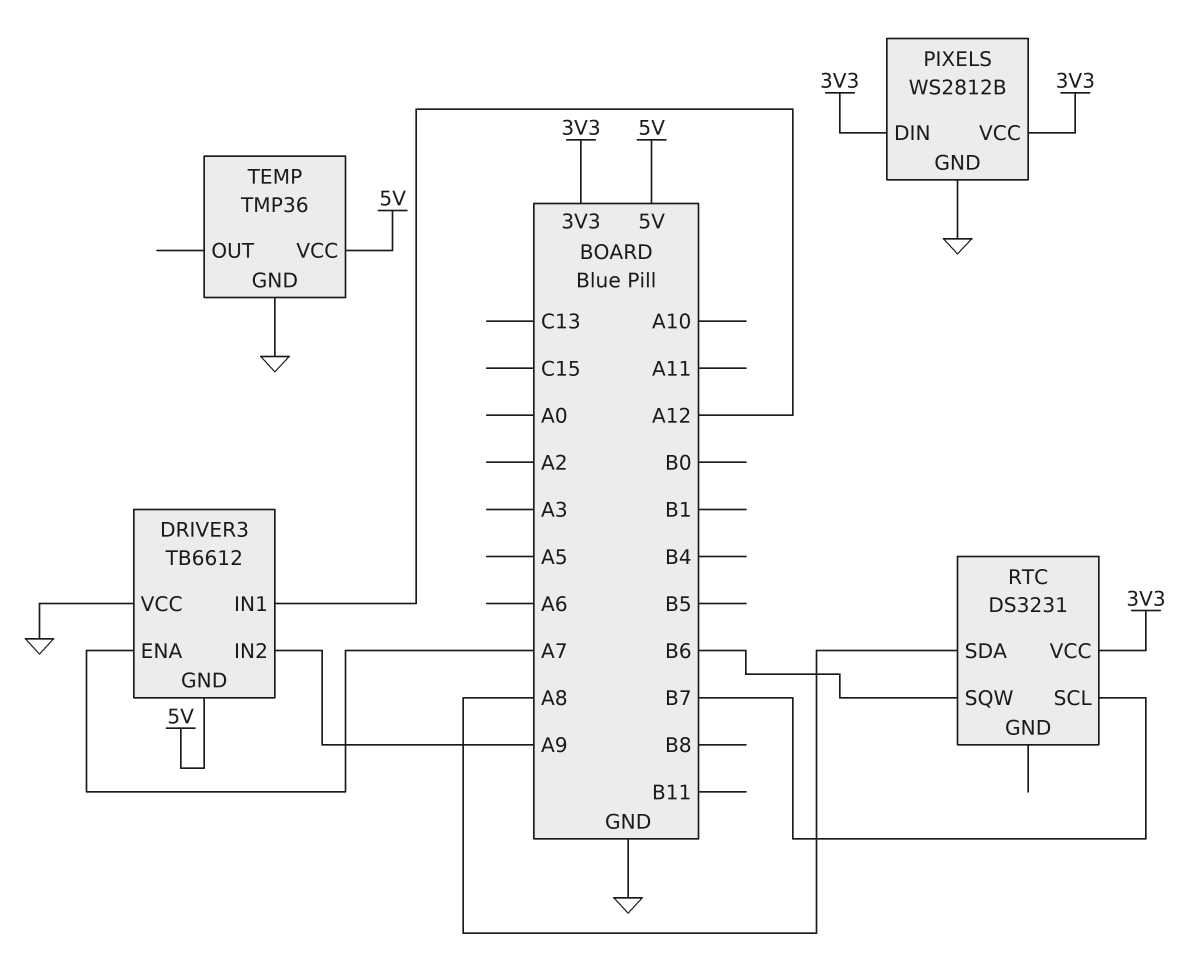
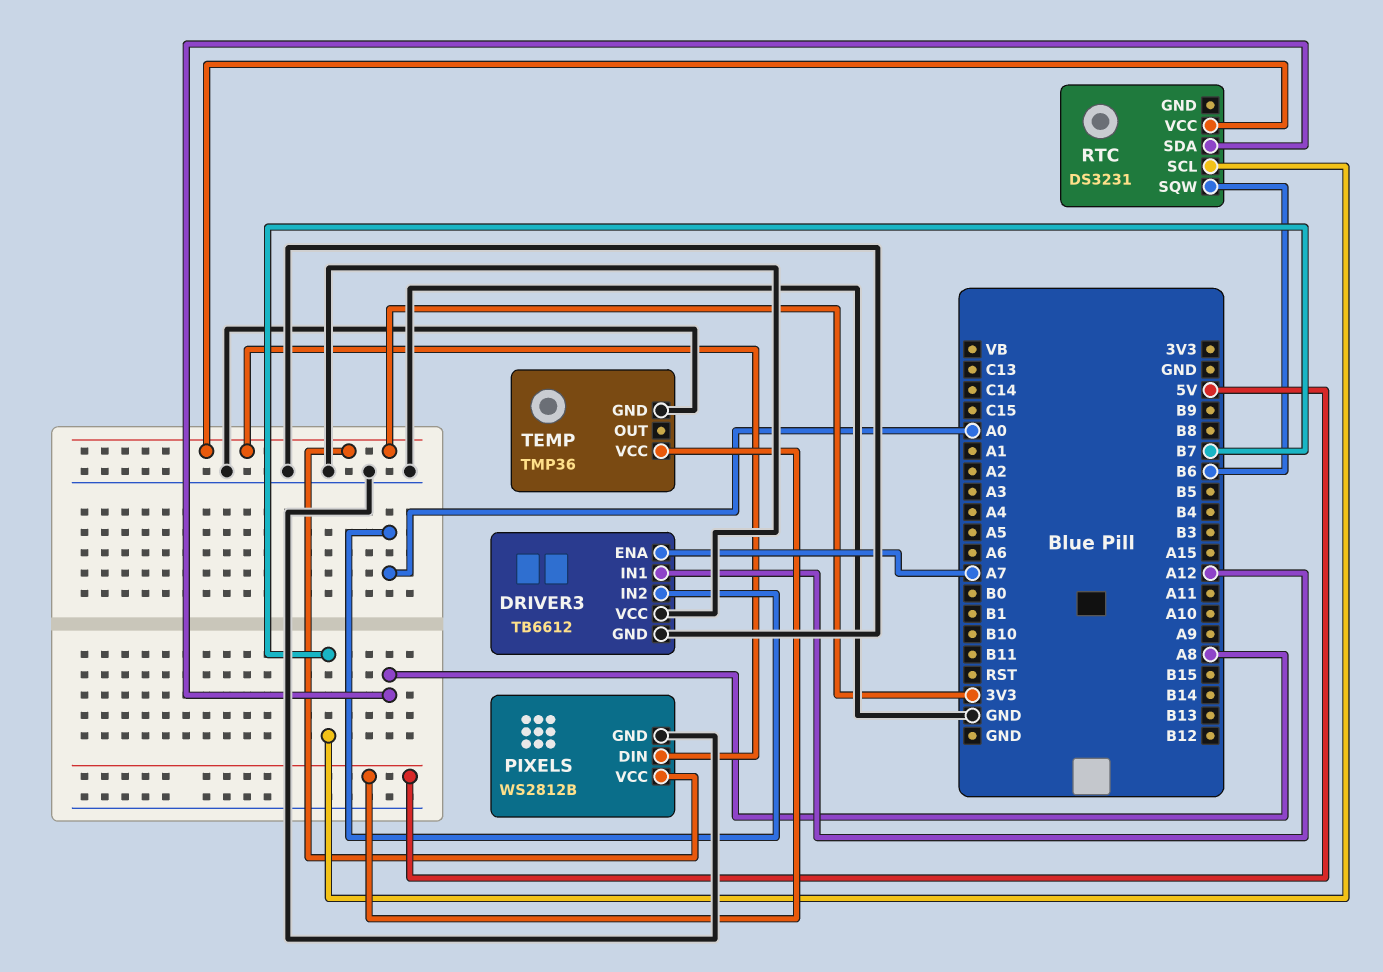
DRIVER3 pin GND: 5V -> GND
DRIVER3 pin IN2: A9 -> A0

